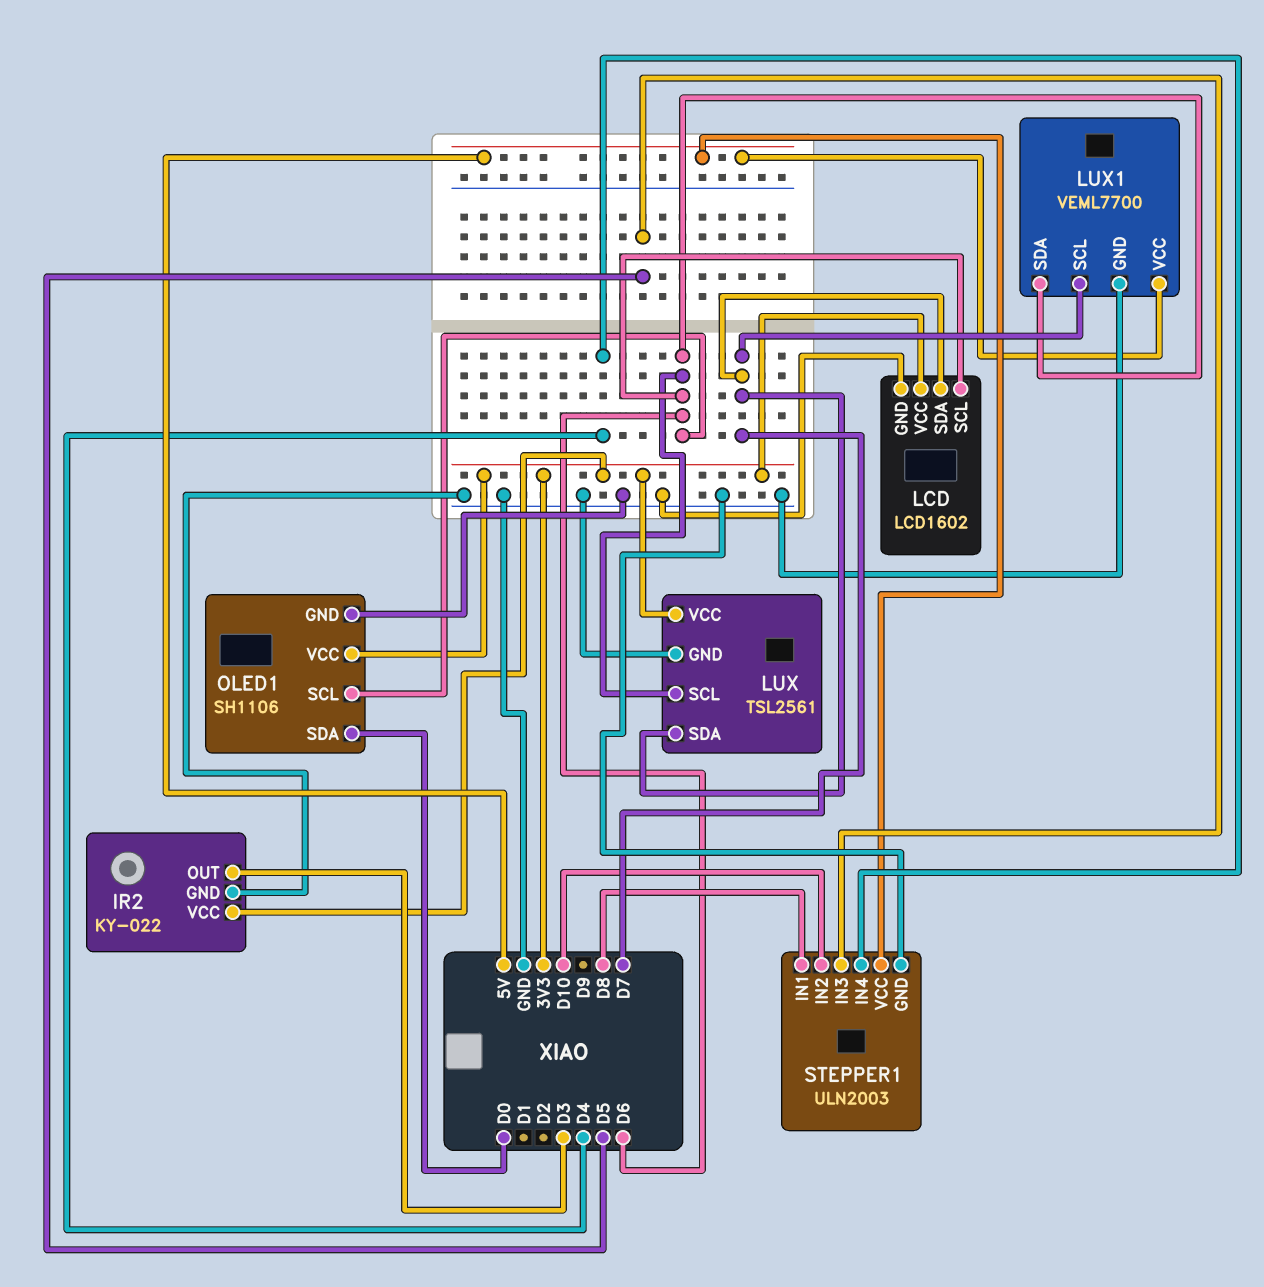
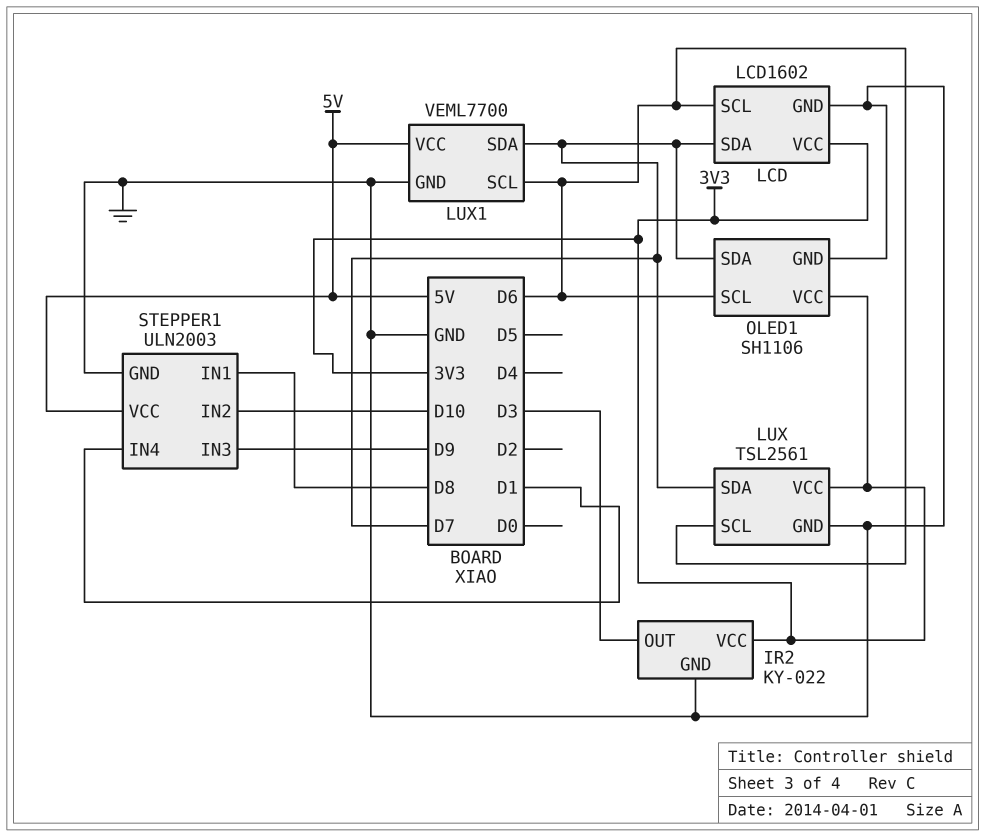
LUX1 pin SCL: D7 -> D6
LUX1 pin SDA: D6 -> D7
OLED1 pin SDA: D0 -> D7
STEPPER1 pin IN3: D5 -> D9
STEPPER1 pin IN4: D4 -> D1

